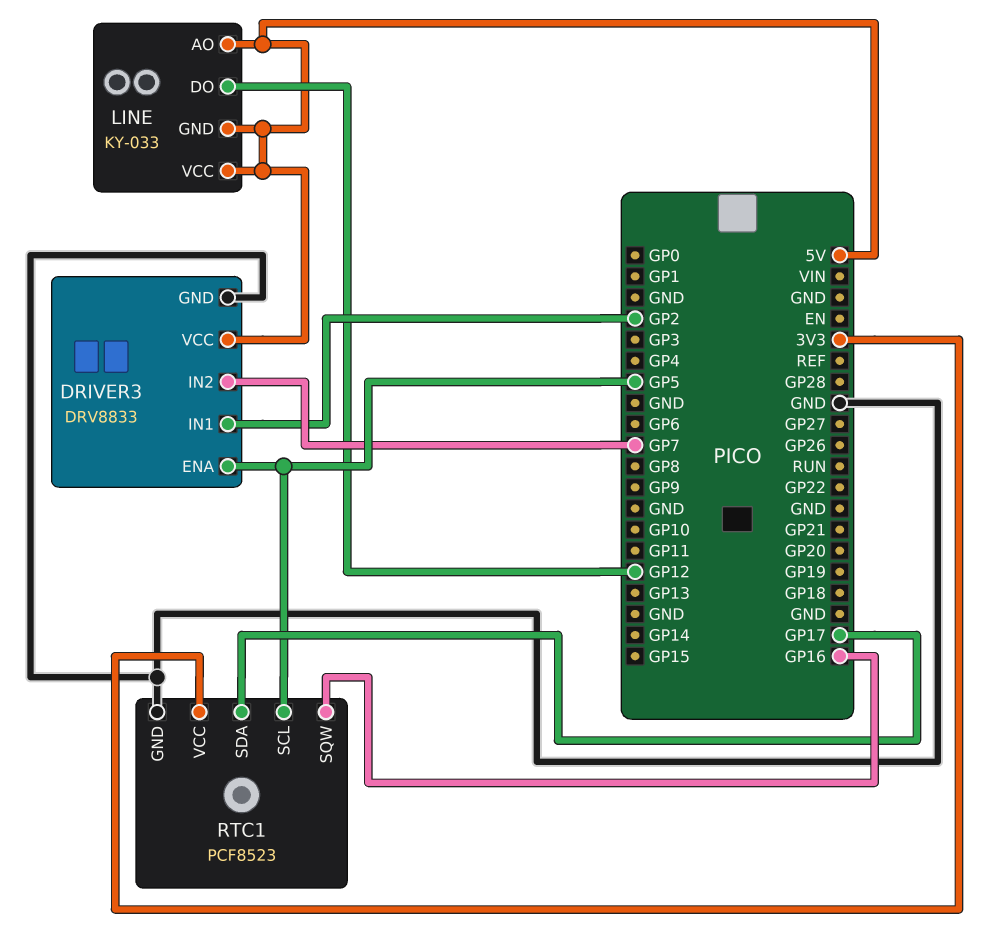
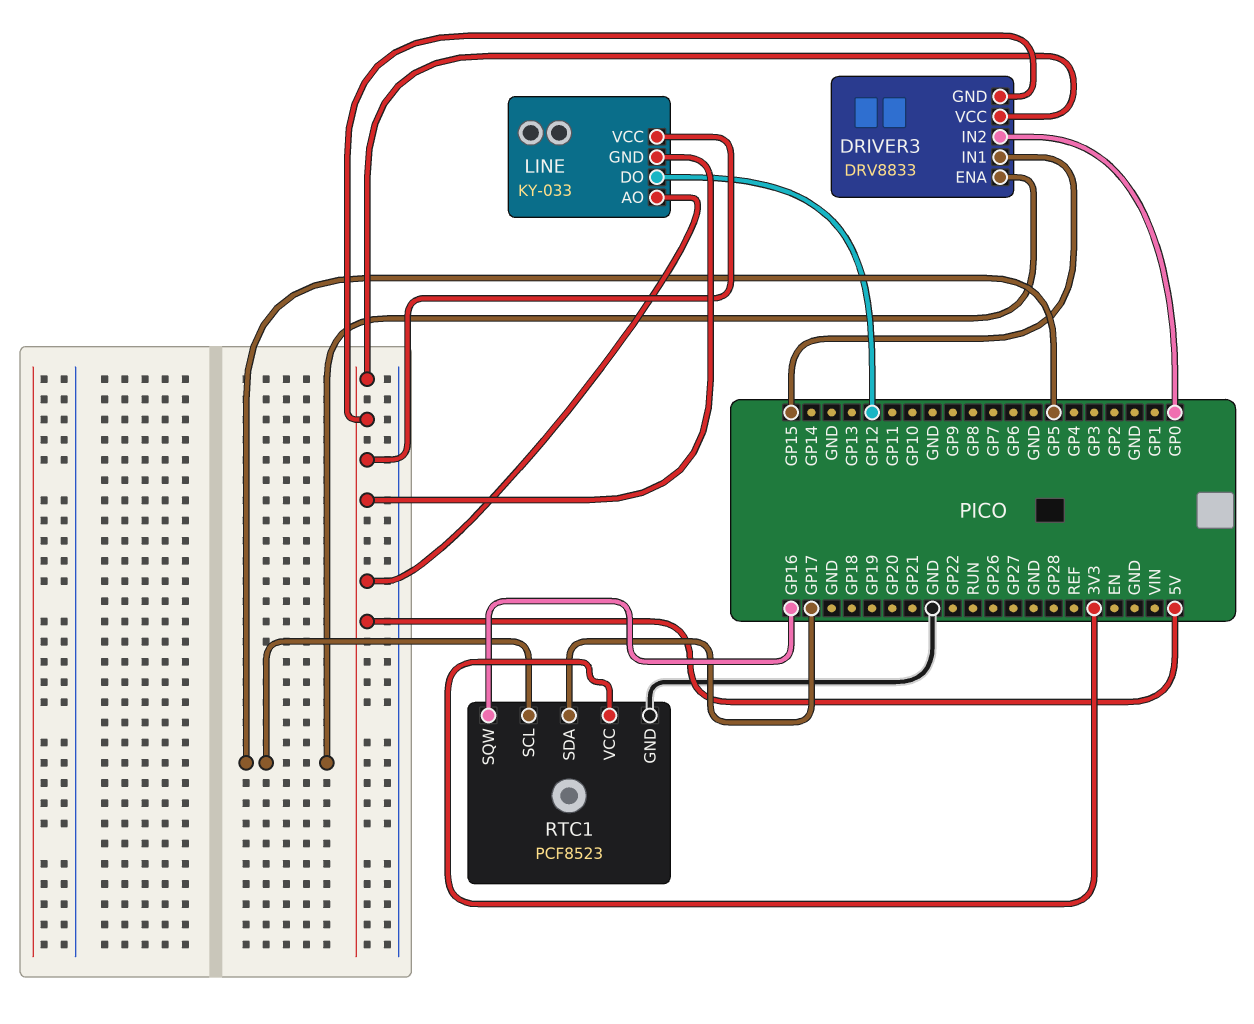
DRIVER3 pin GND: GND -> 5V
DRIVER3 pin IN1: GP2 -> GP15
DRIVER3 pin IN2: GP7 -> GP0

